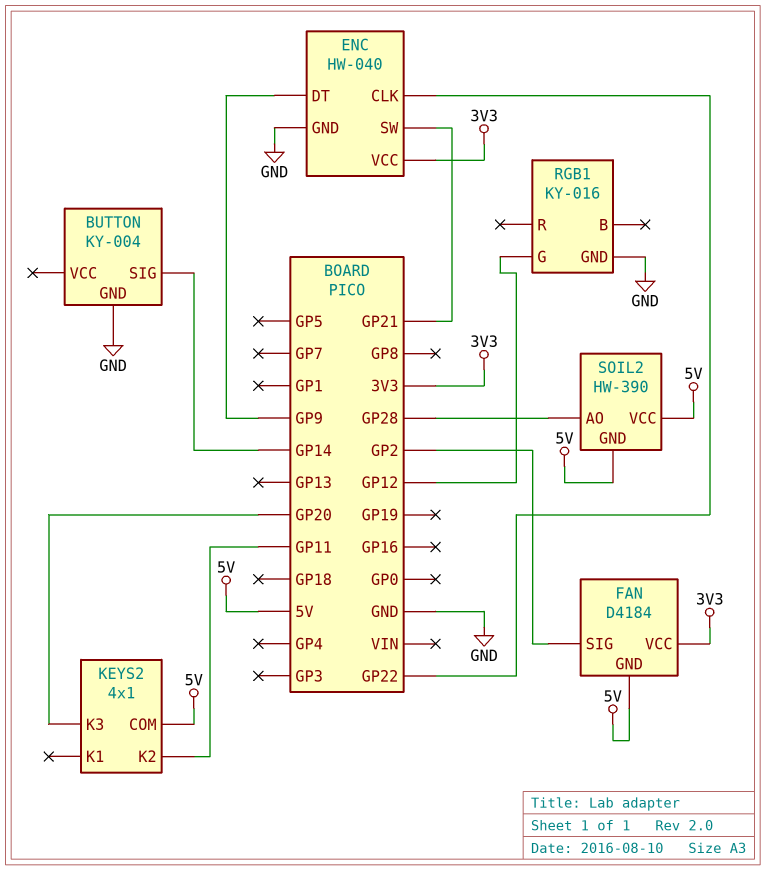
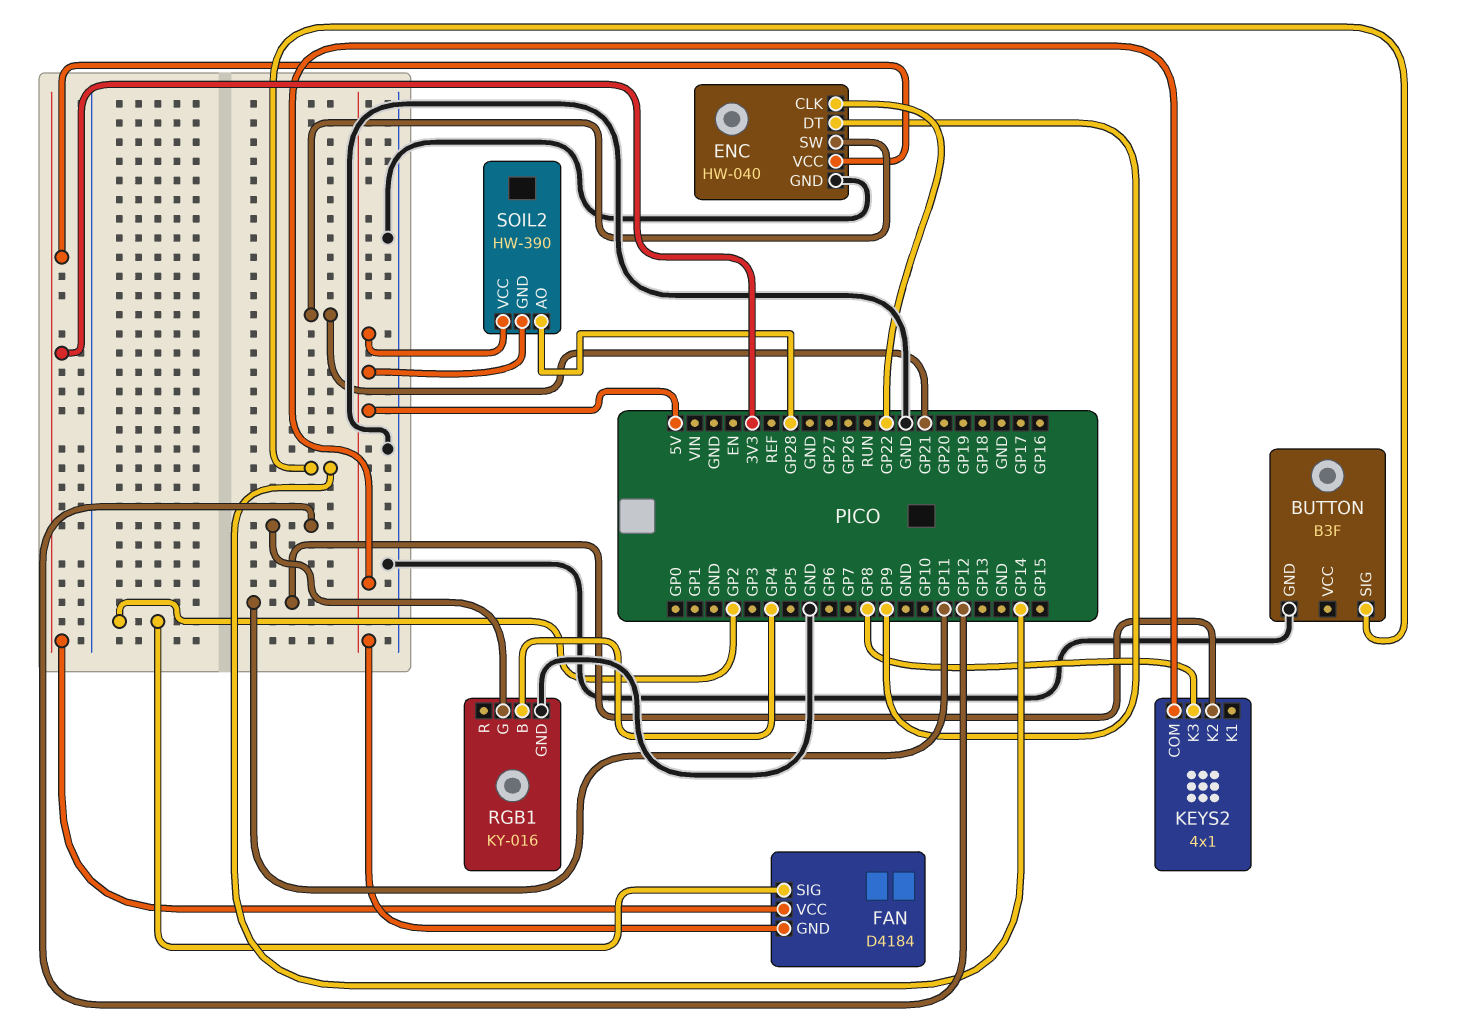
BUTTON: KY-004 -> B3F
KEYS2 pin K3: GP20 -> GP8
RGB1 pin B: none -> GP4

